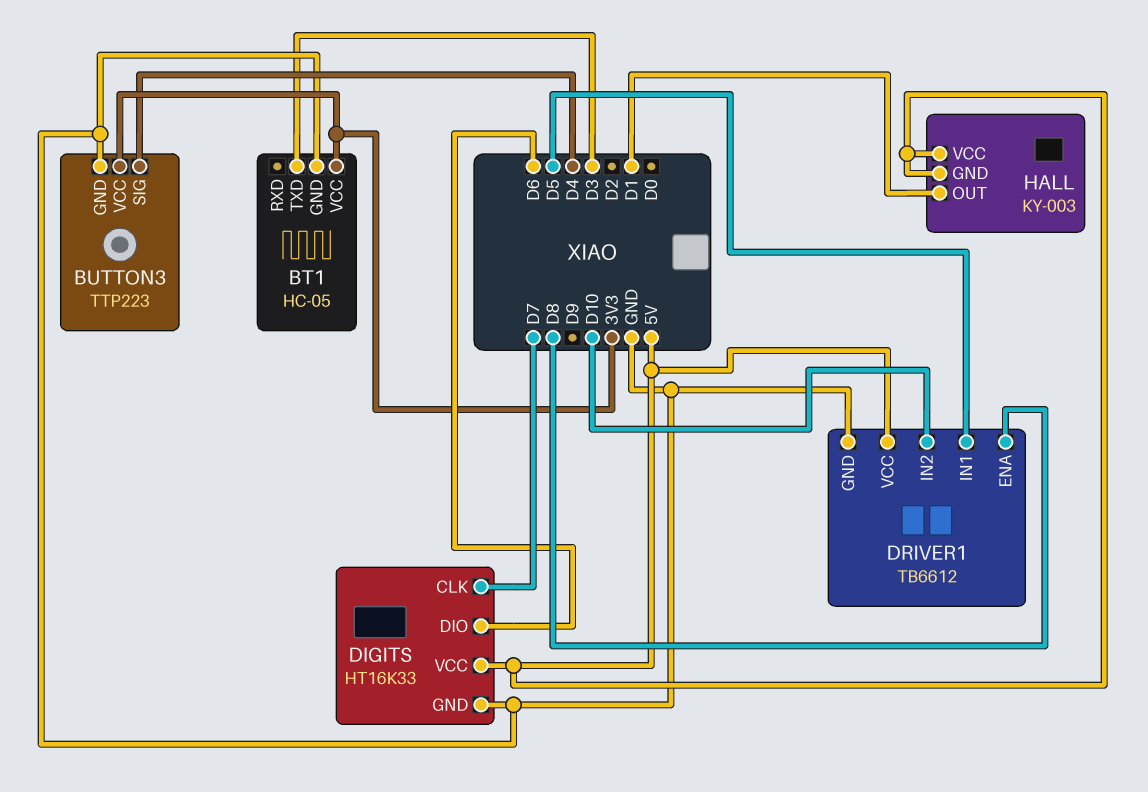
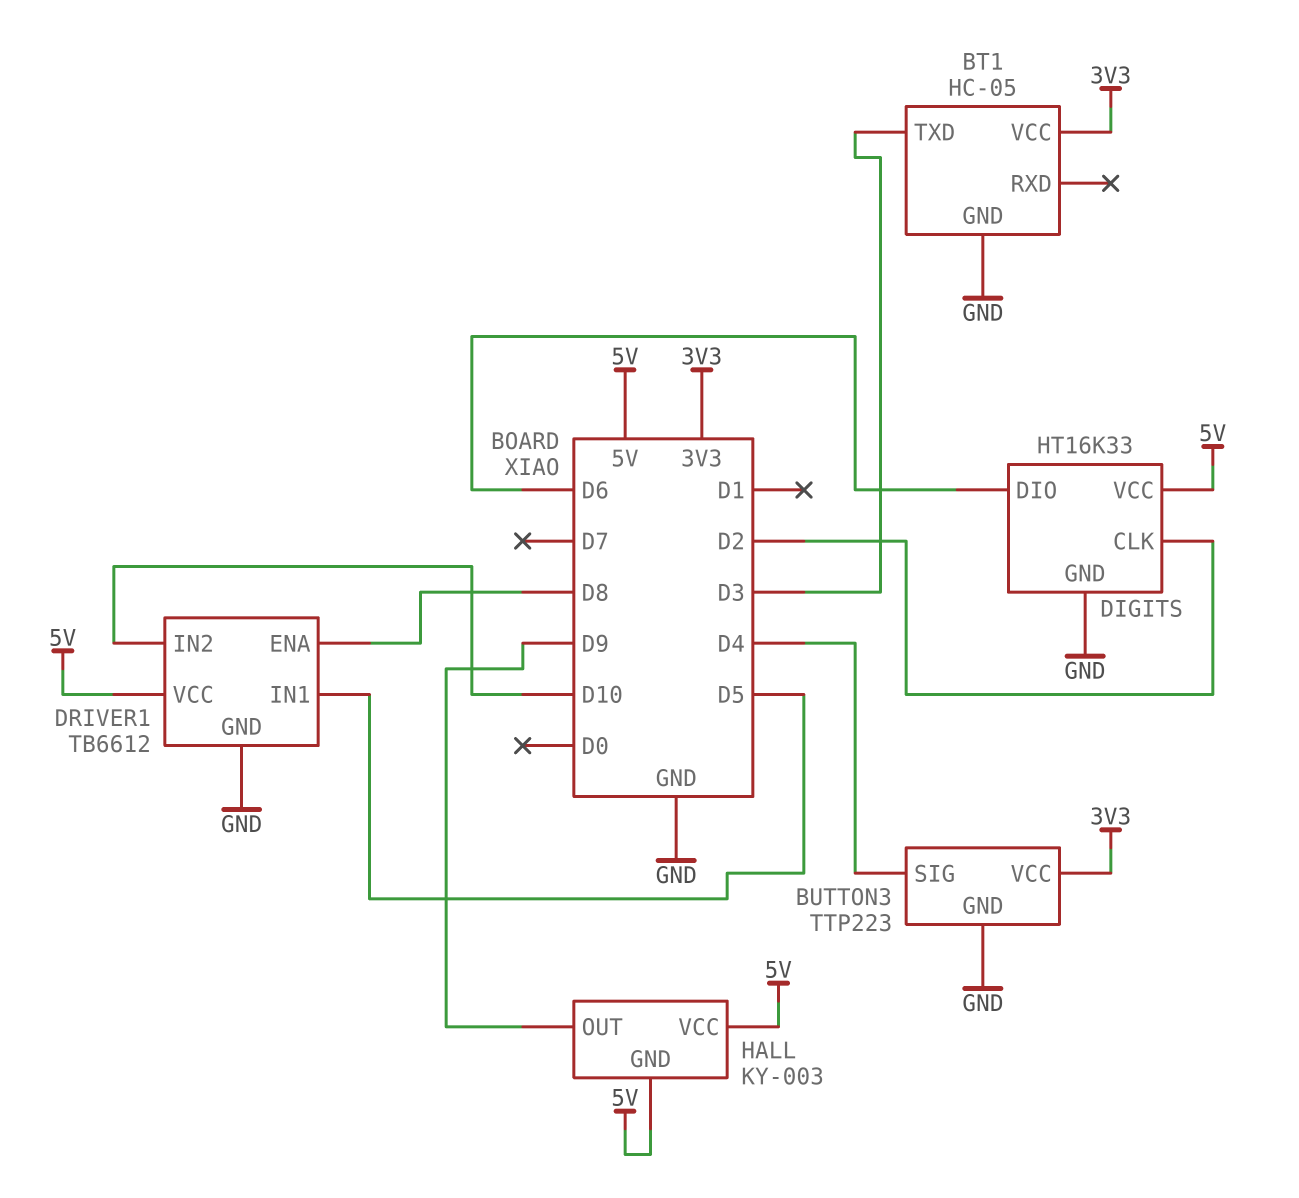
DIGITS pin CLK: D7 -> D2
HALL pin OUT: D1 -> D9

